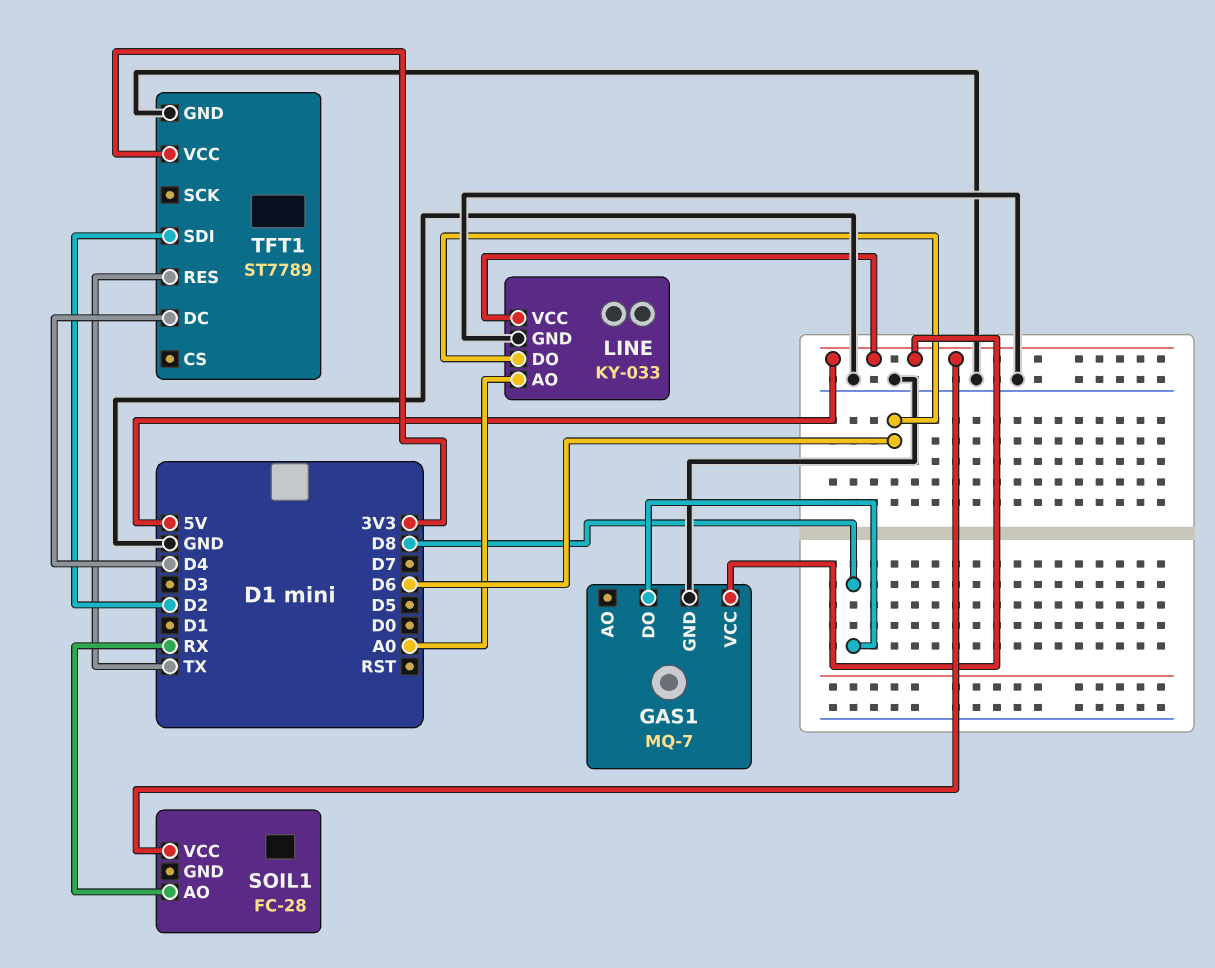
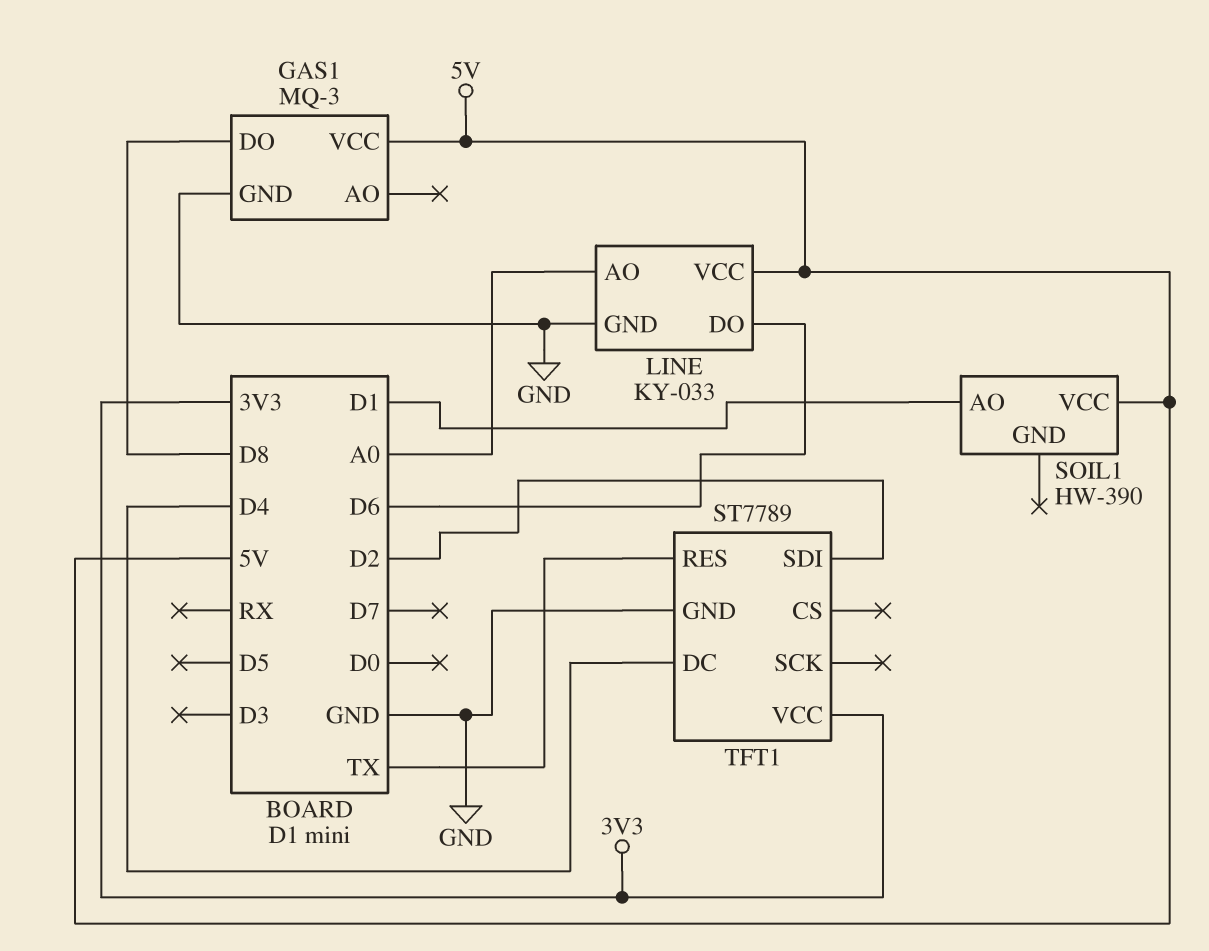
GAS1: MQ-7 -> MQ-3
SOIL1: FC-28 -> HW-390
SOIL1 pin AO: RX -> D1

